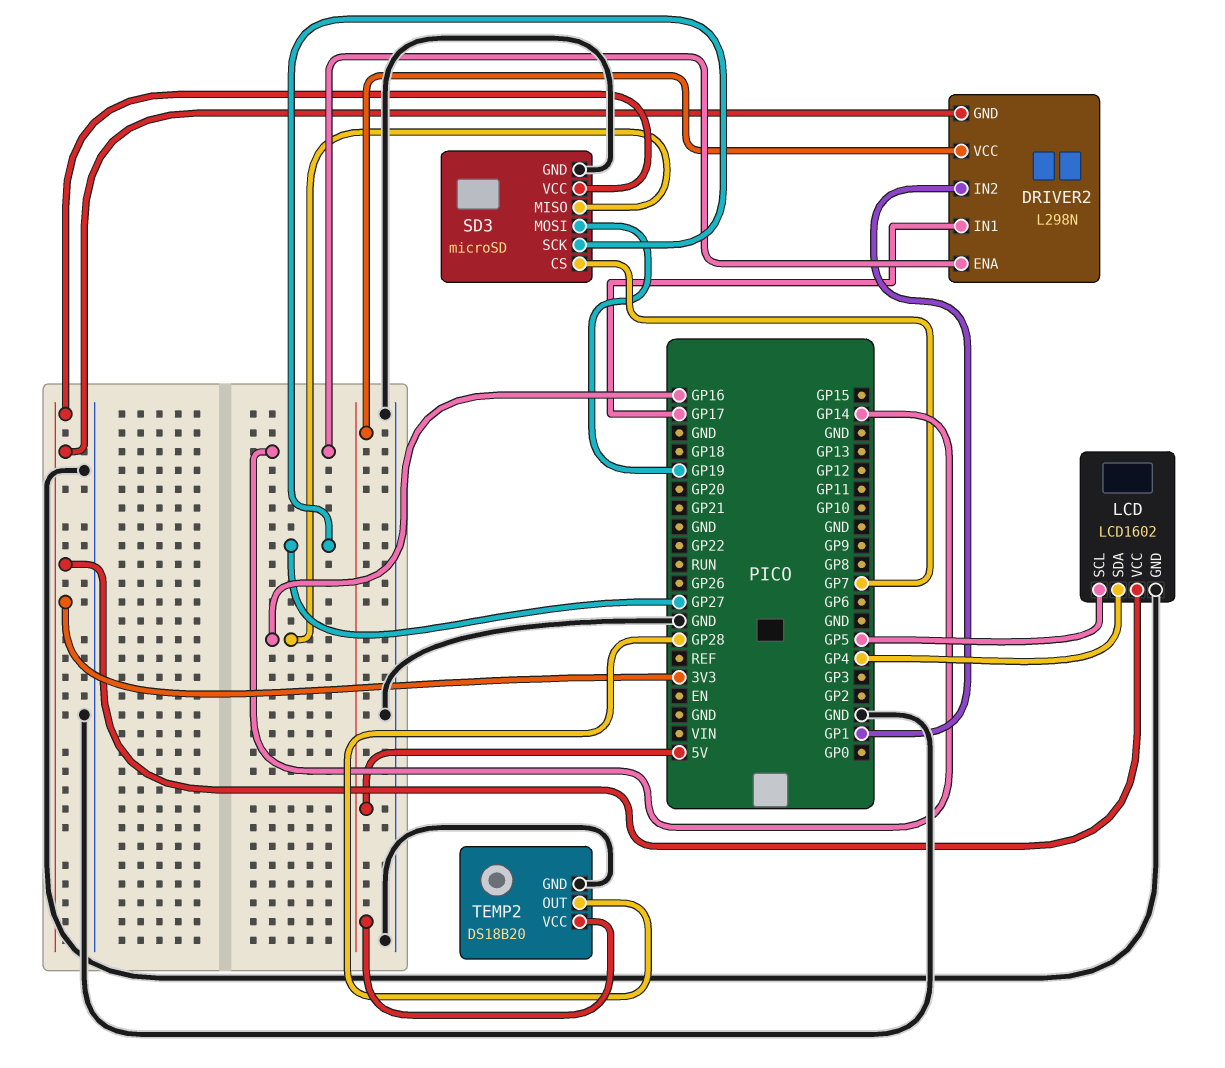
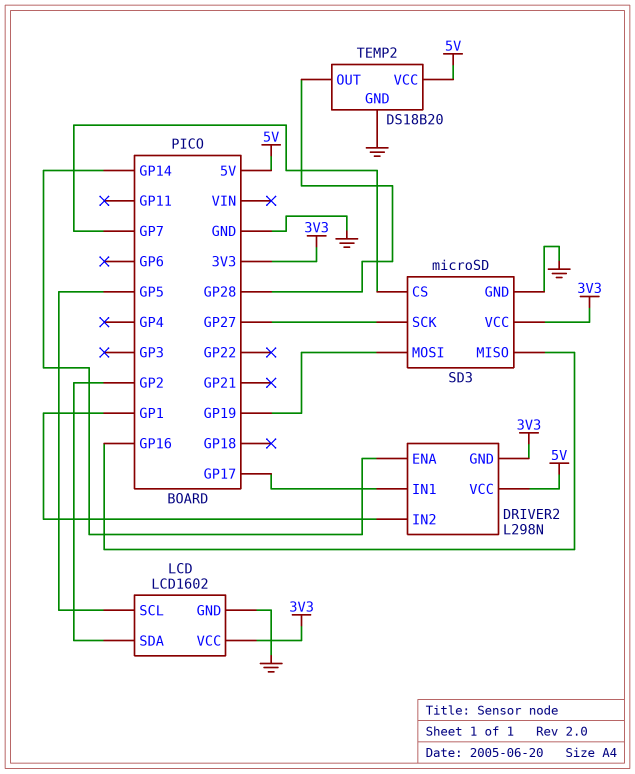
LCD pin SDA: GP4 -> GP2

